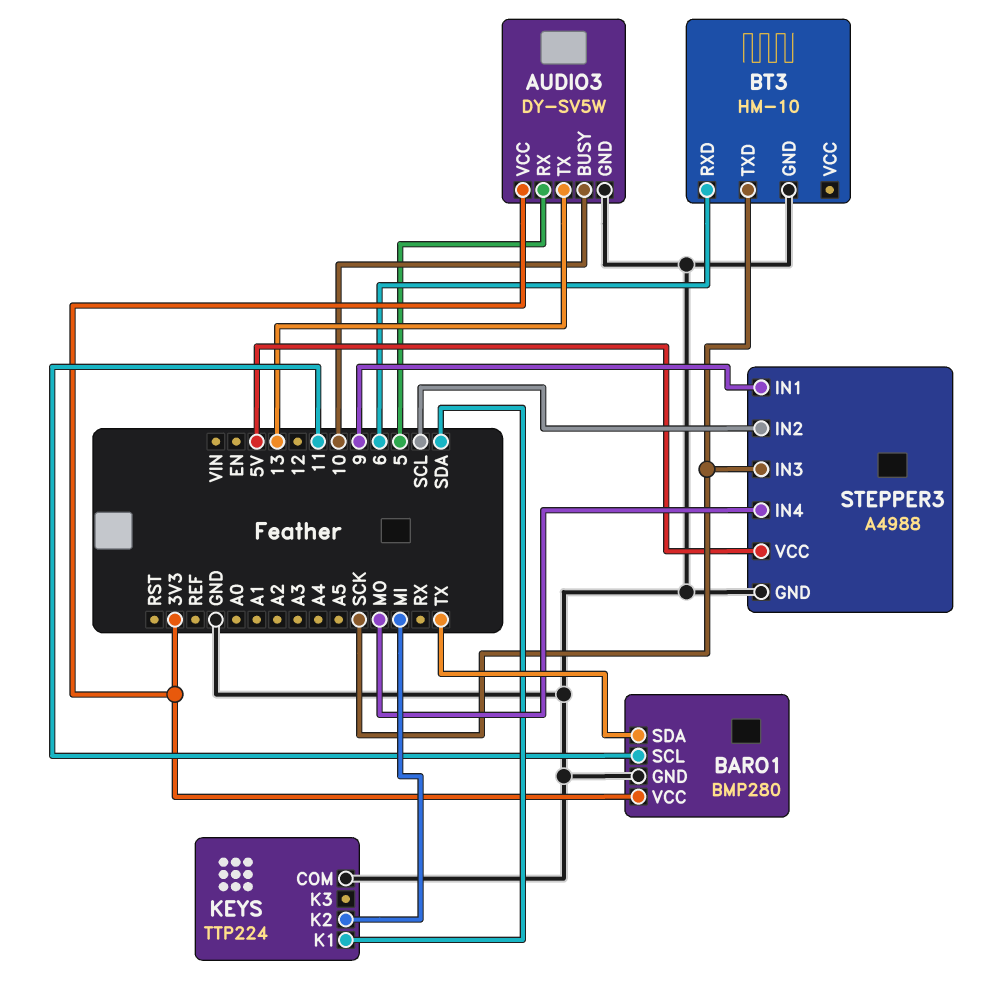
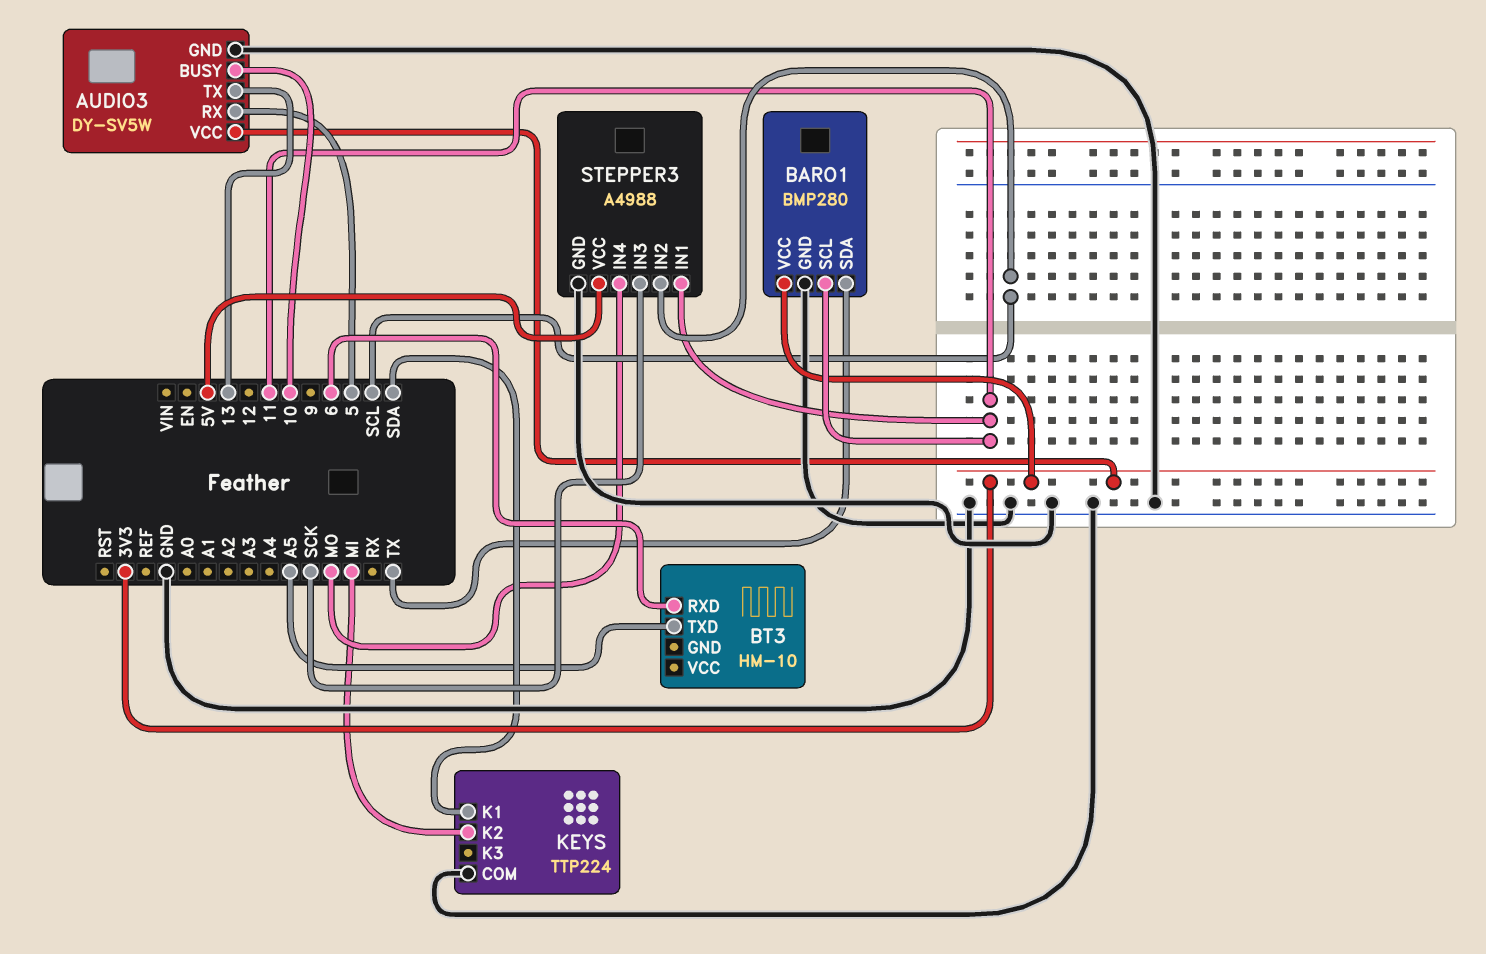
BT3 pin GND: GND -> none
BT3 pin TXD: SCK -> A5
STEPPER3 pin IN1: 9 -> 11

